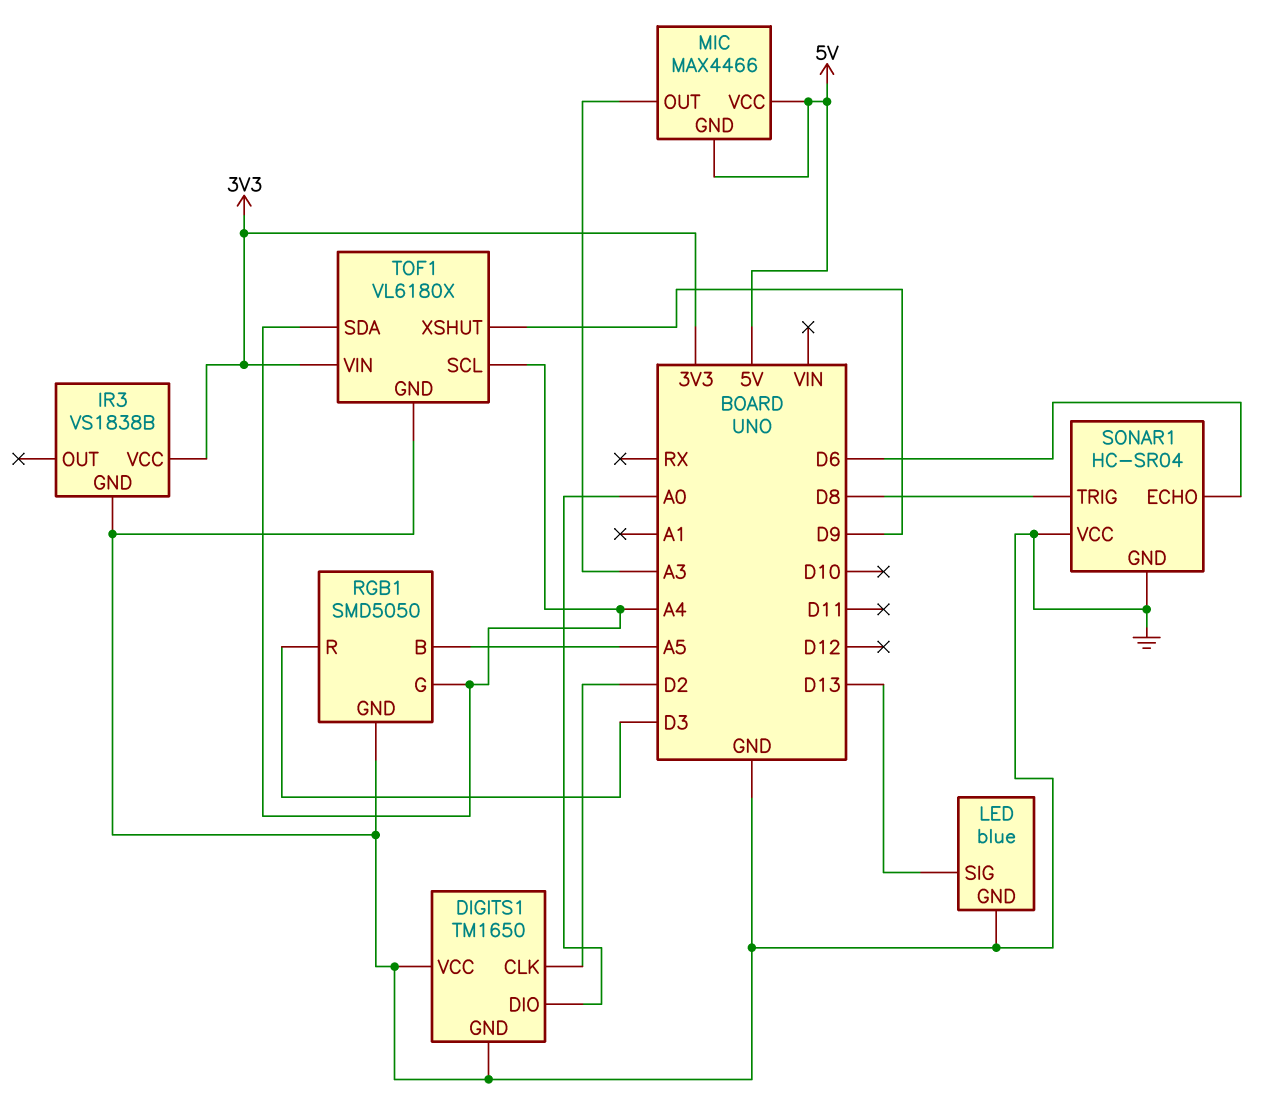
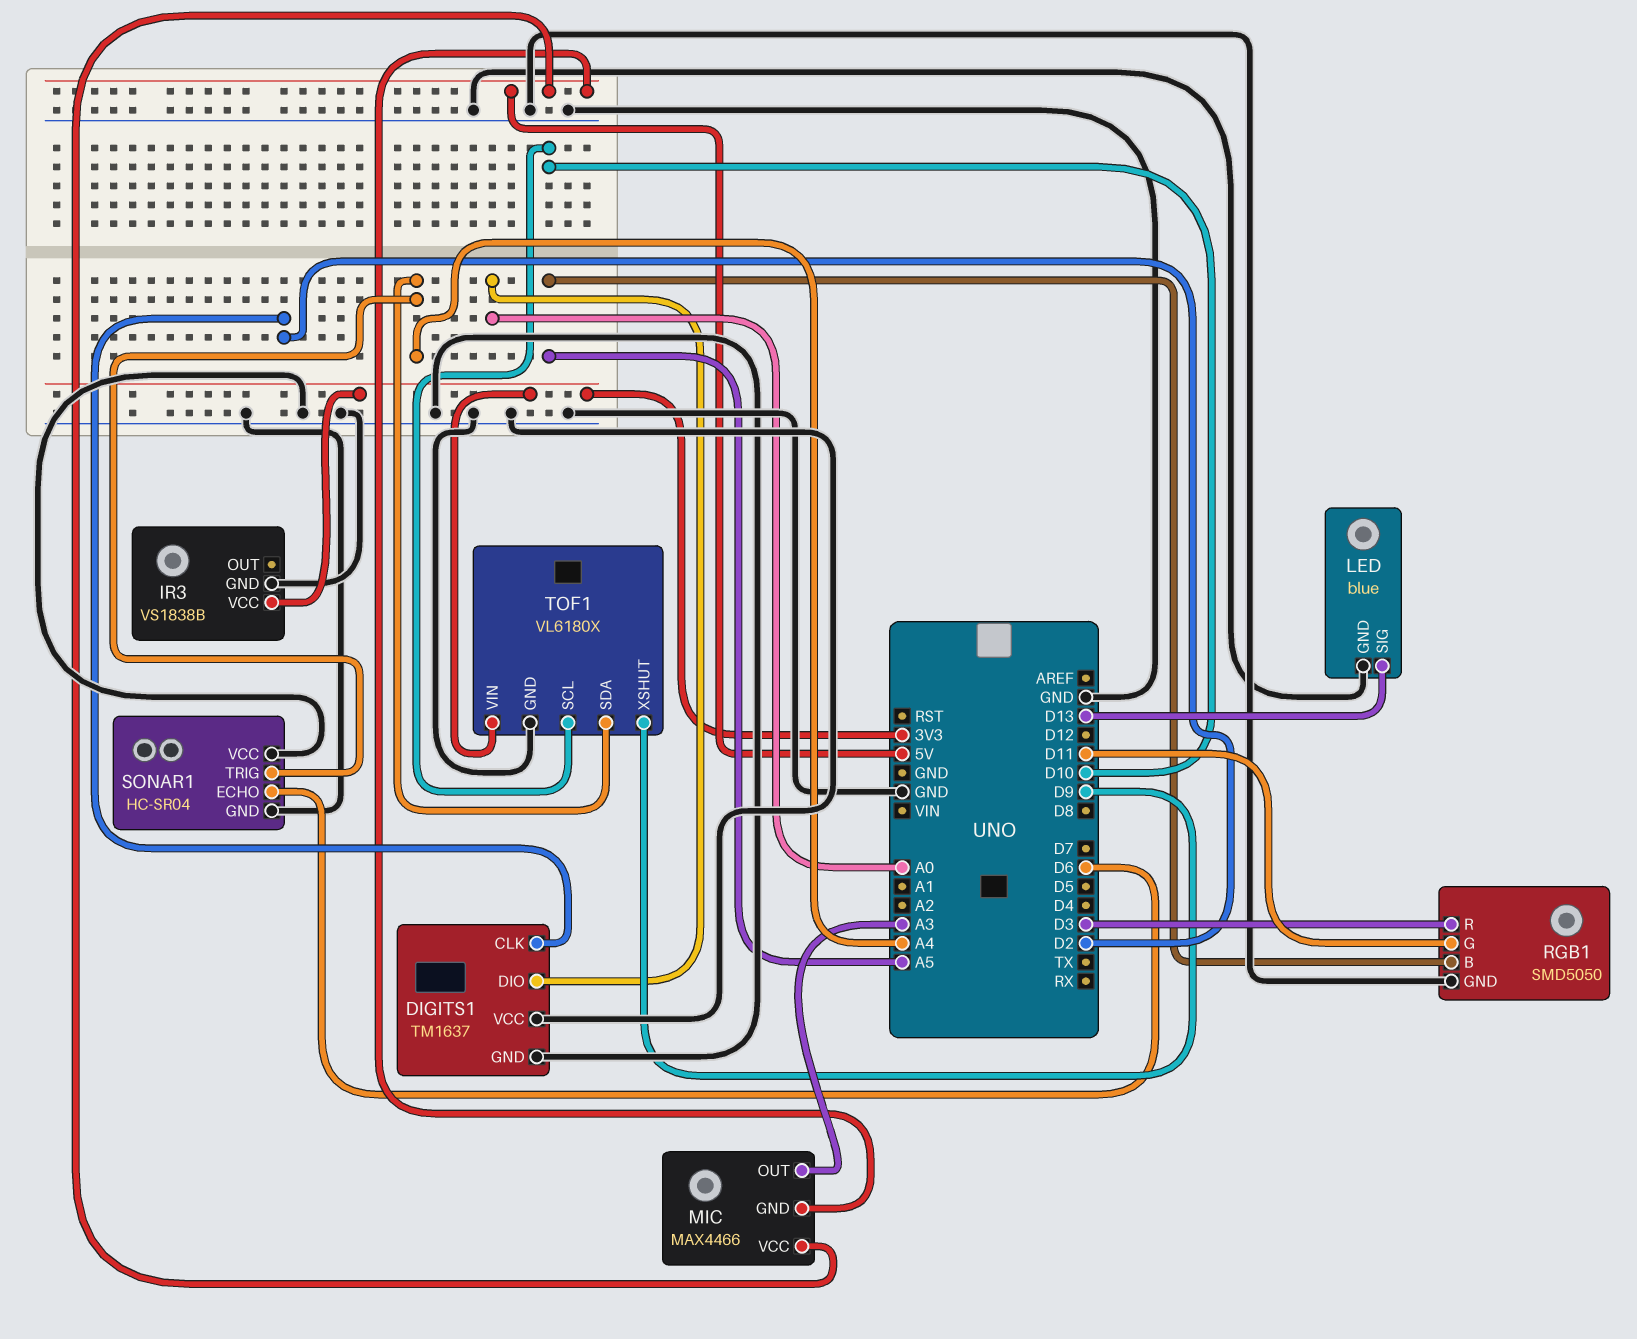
DIGITS1: TM1650 -> TM1637
RGB1 pin G: A4 -> D11
SONAR1 pin TRIG: D8 -> A4
TOF1 pin SCL: A4 -> D10

